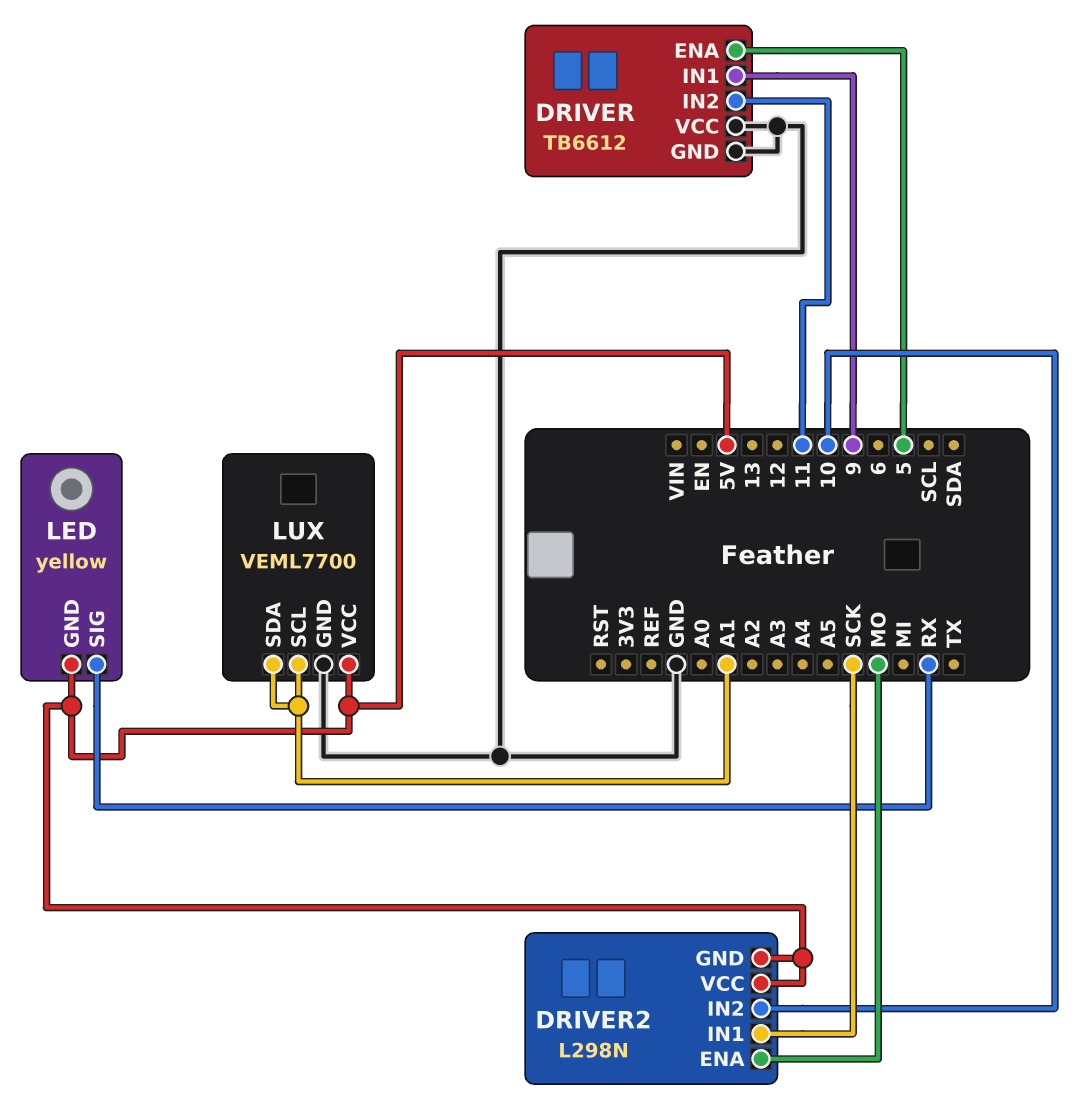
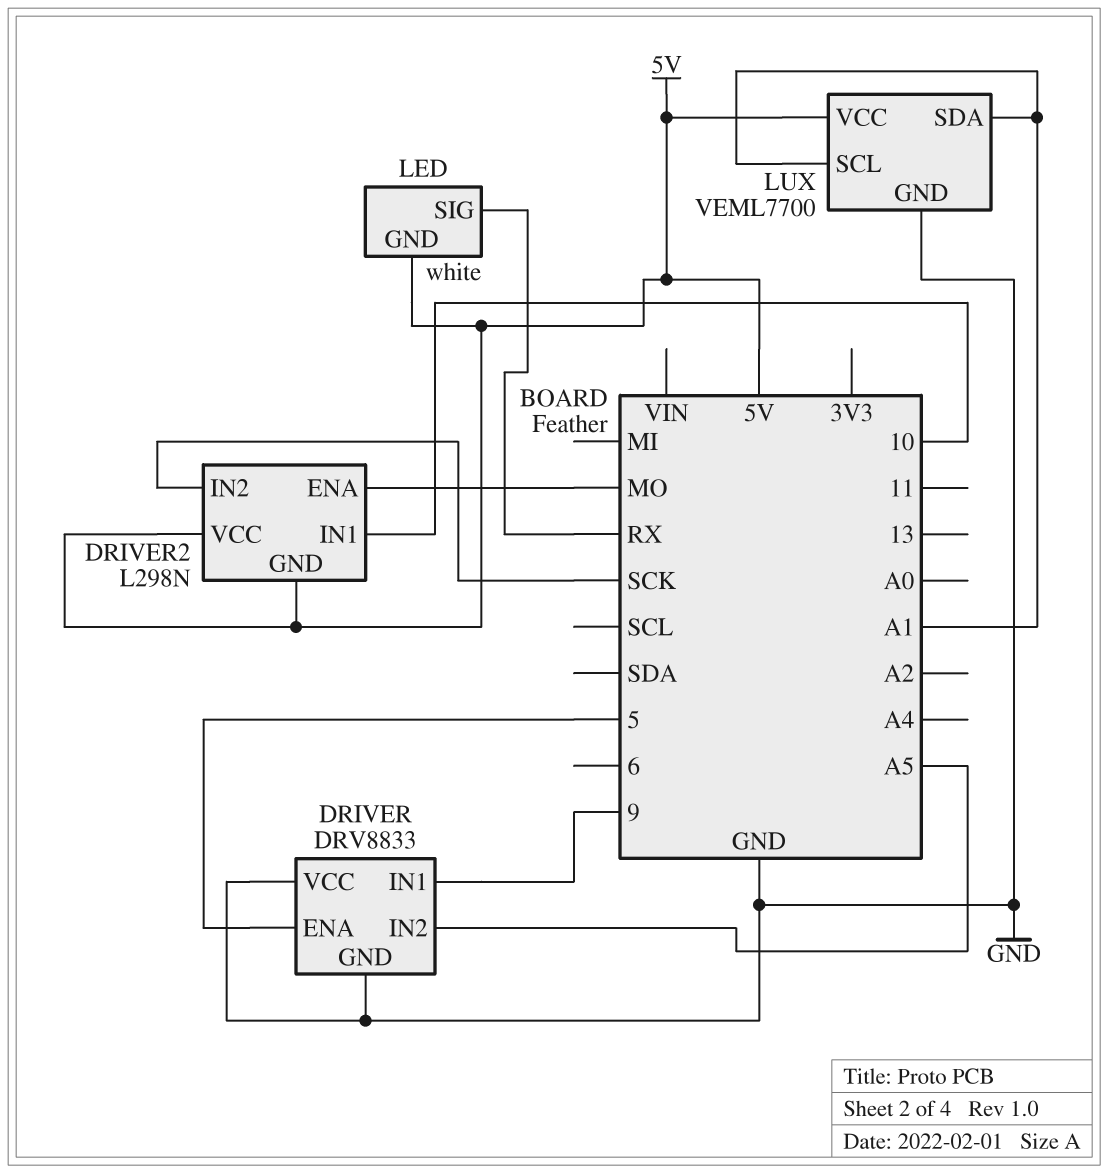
DRIVER: TB6612 -> DRV8833
DRIVER pin IN2: 11 -> A5
DRIVER2 pin IN1: SCK -> 10
DRIVER2 pin IN2: 10 -> SCK
LED: yellow -> white

